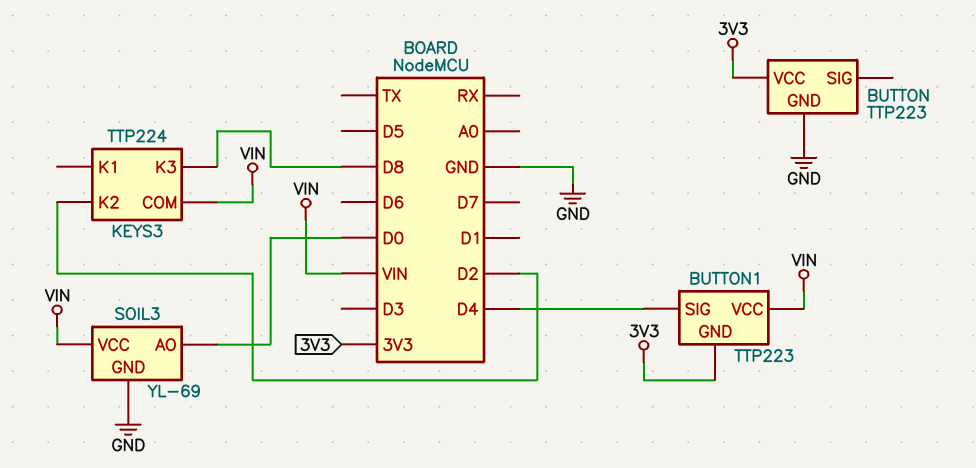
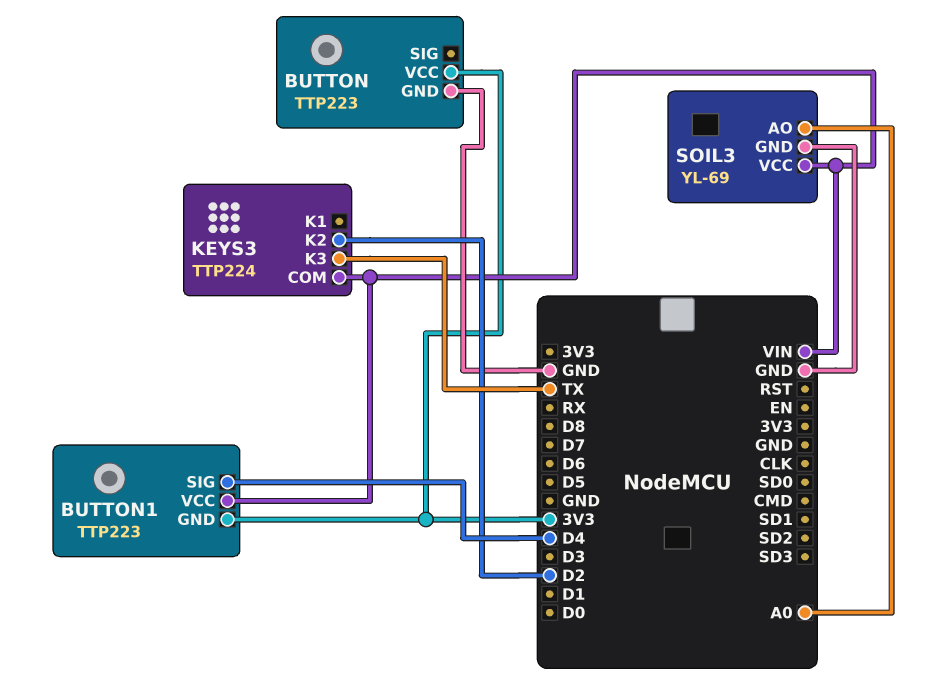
KEYS3 pin K3: D8 -> TX
SOIL3 pin AO: D0 -> A0

